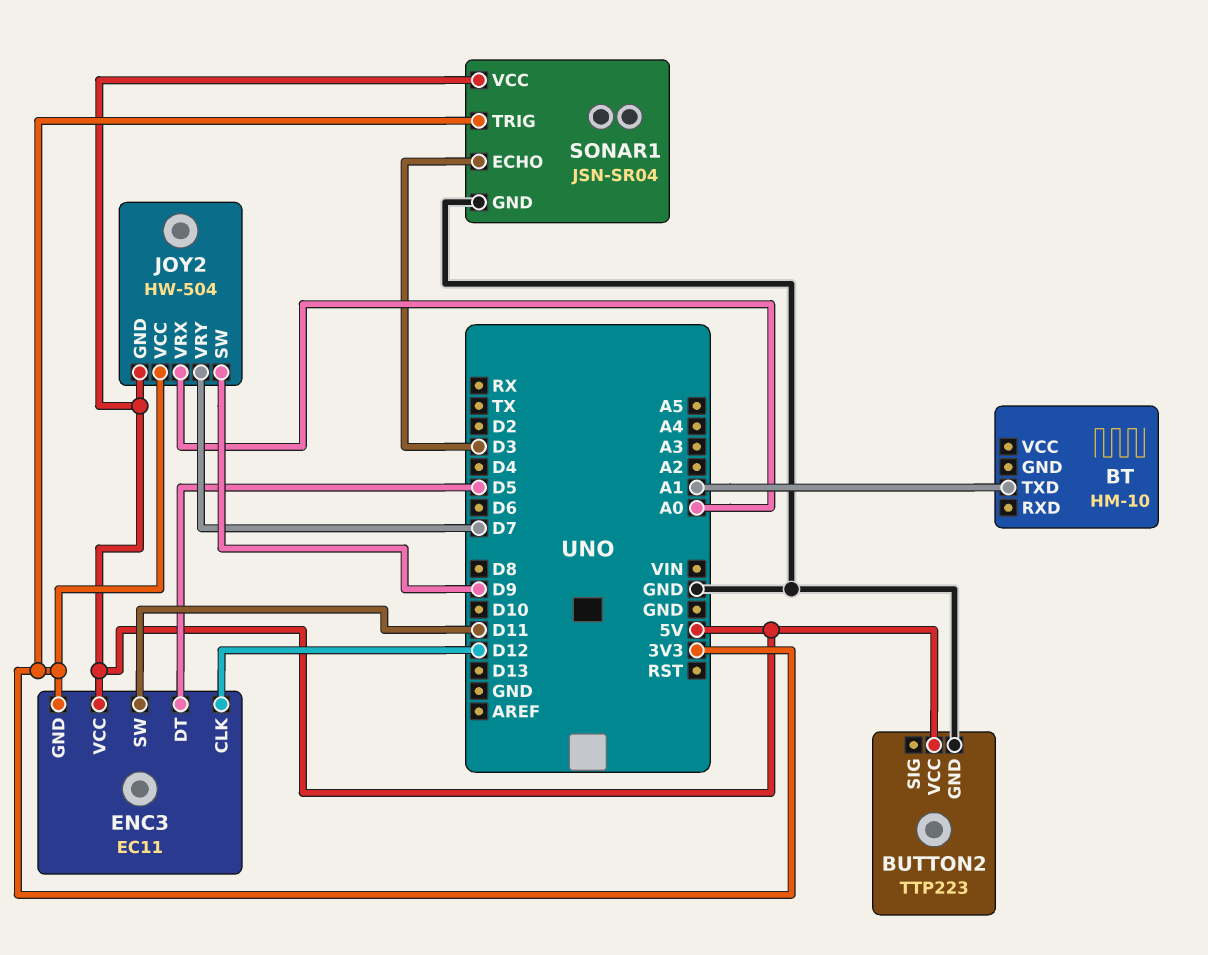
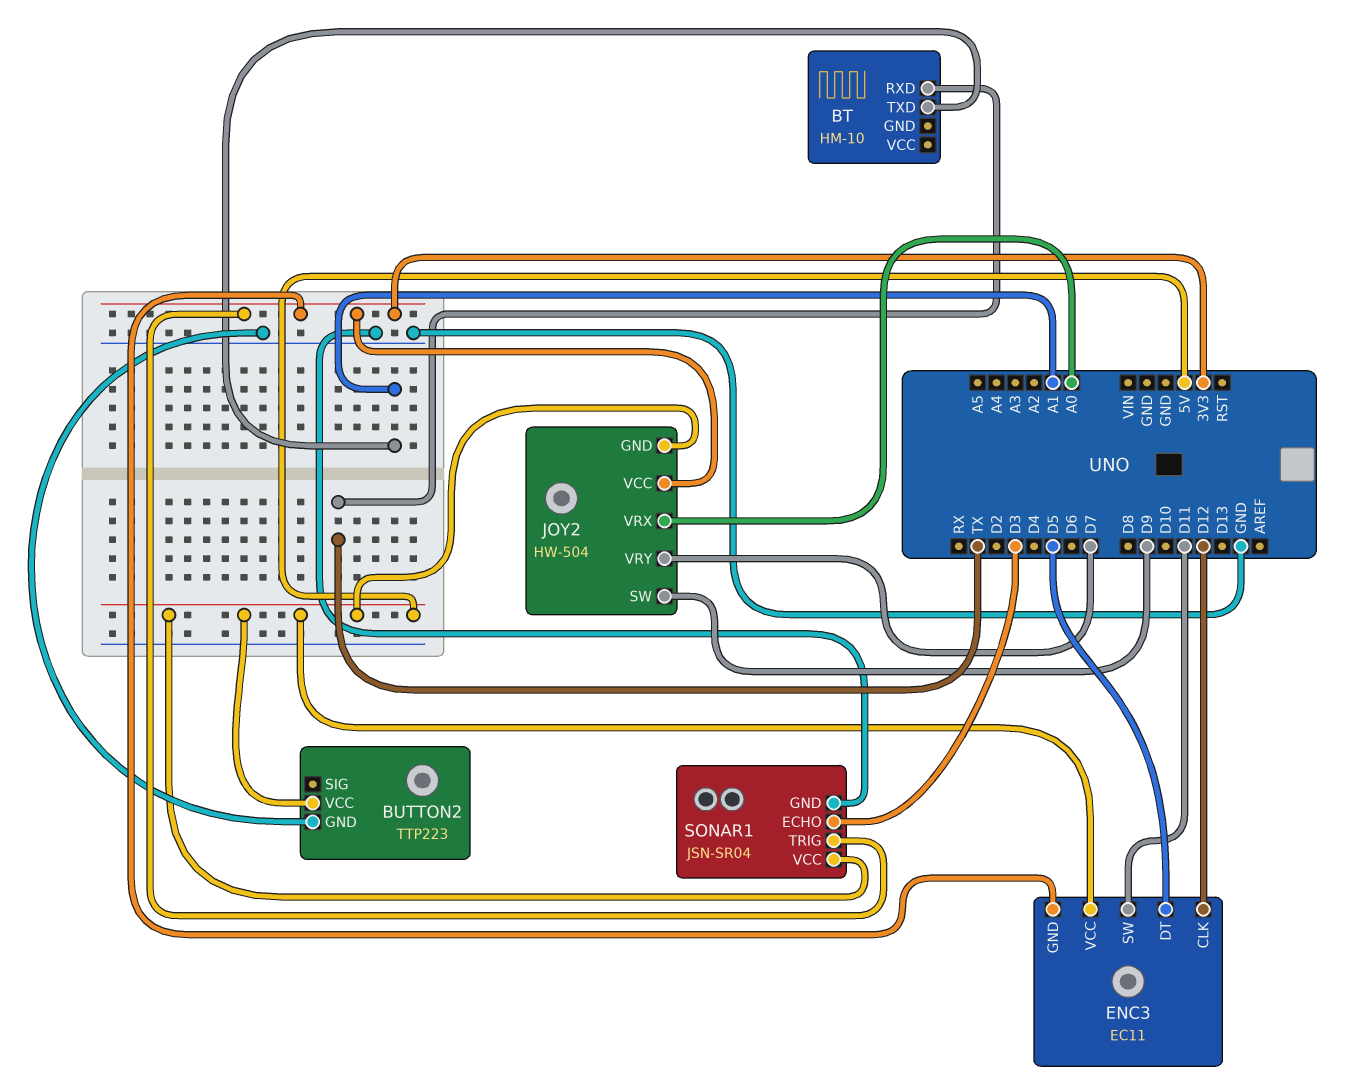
BT pin RXD: none -> TX

